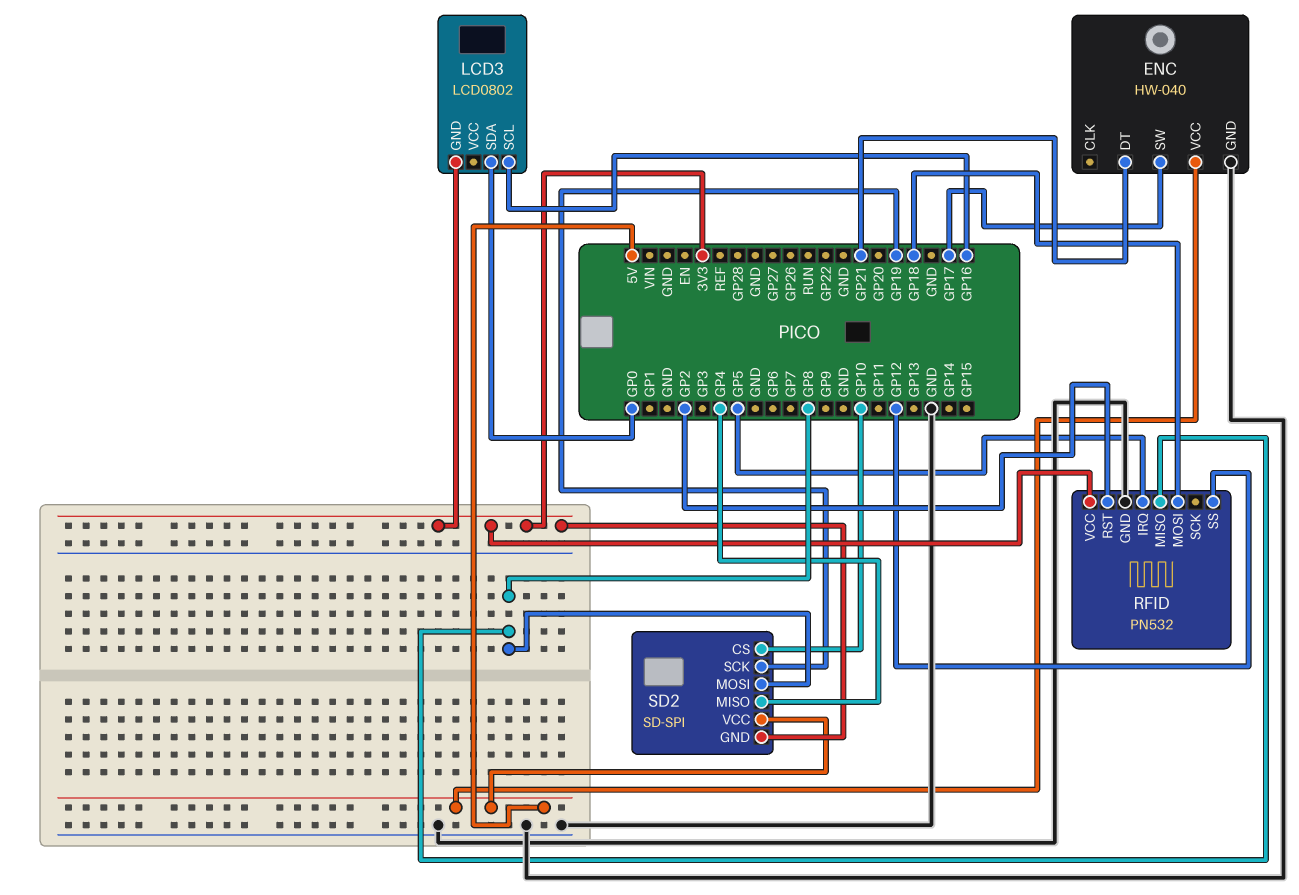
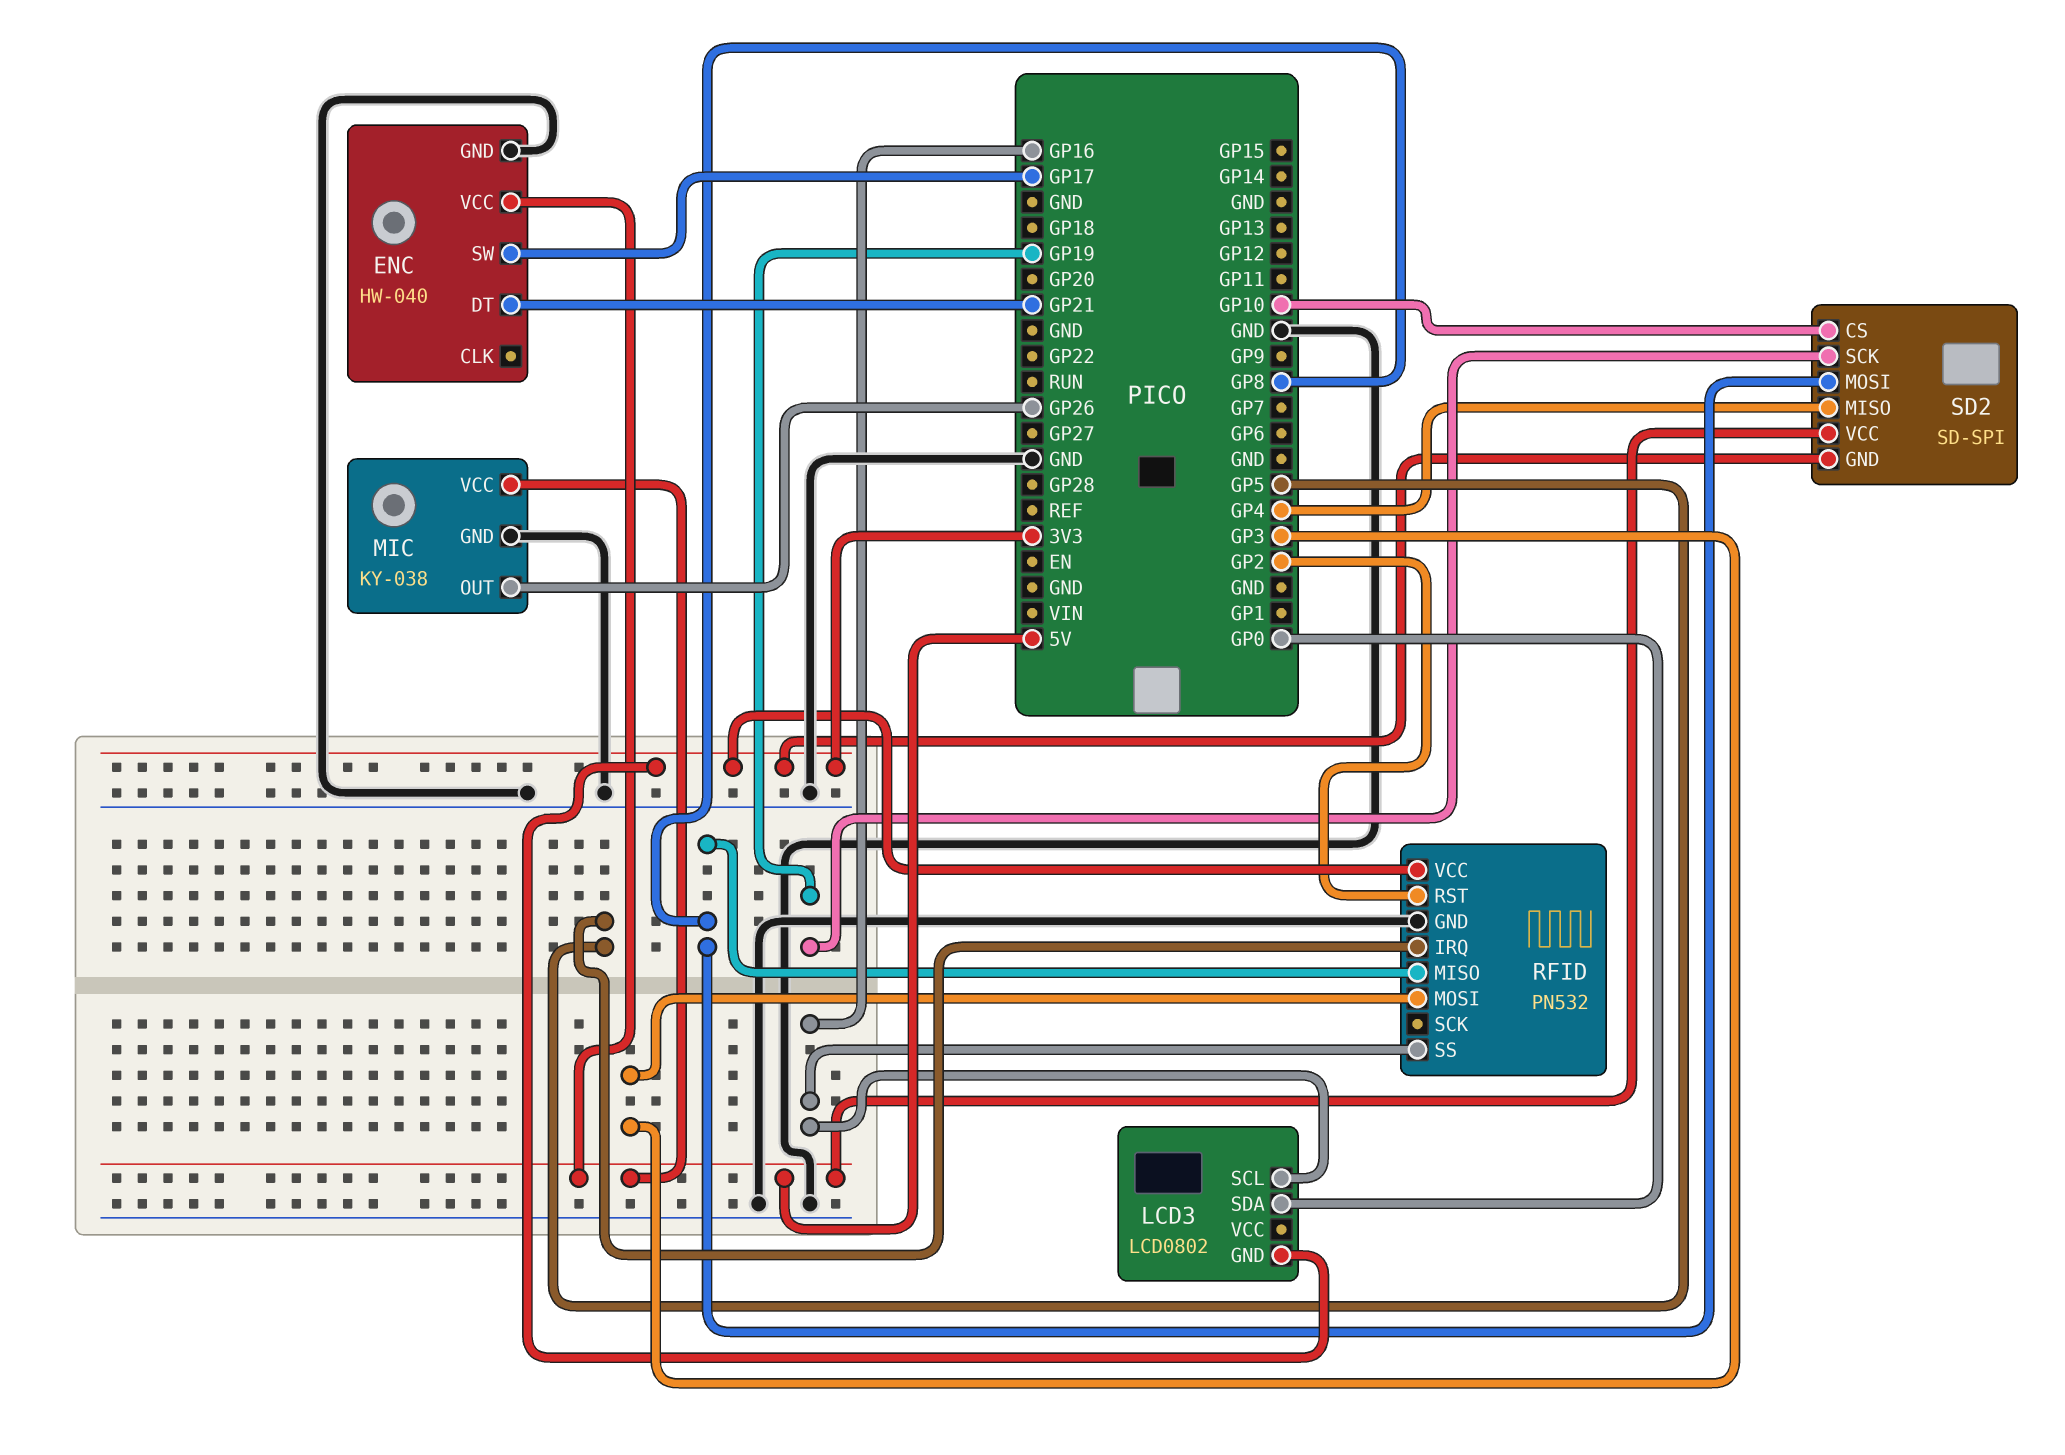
MIC: none -> KY-038
MIC pin GND: none -> GND
MIC pin OUT: none -> GP26
MIC pin VCC: none -> 5V
RFID pin MOSI: GP18 -> GP3
RFID pin SS: GP12 -> GP16

